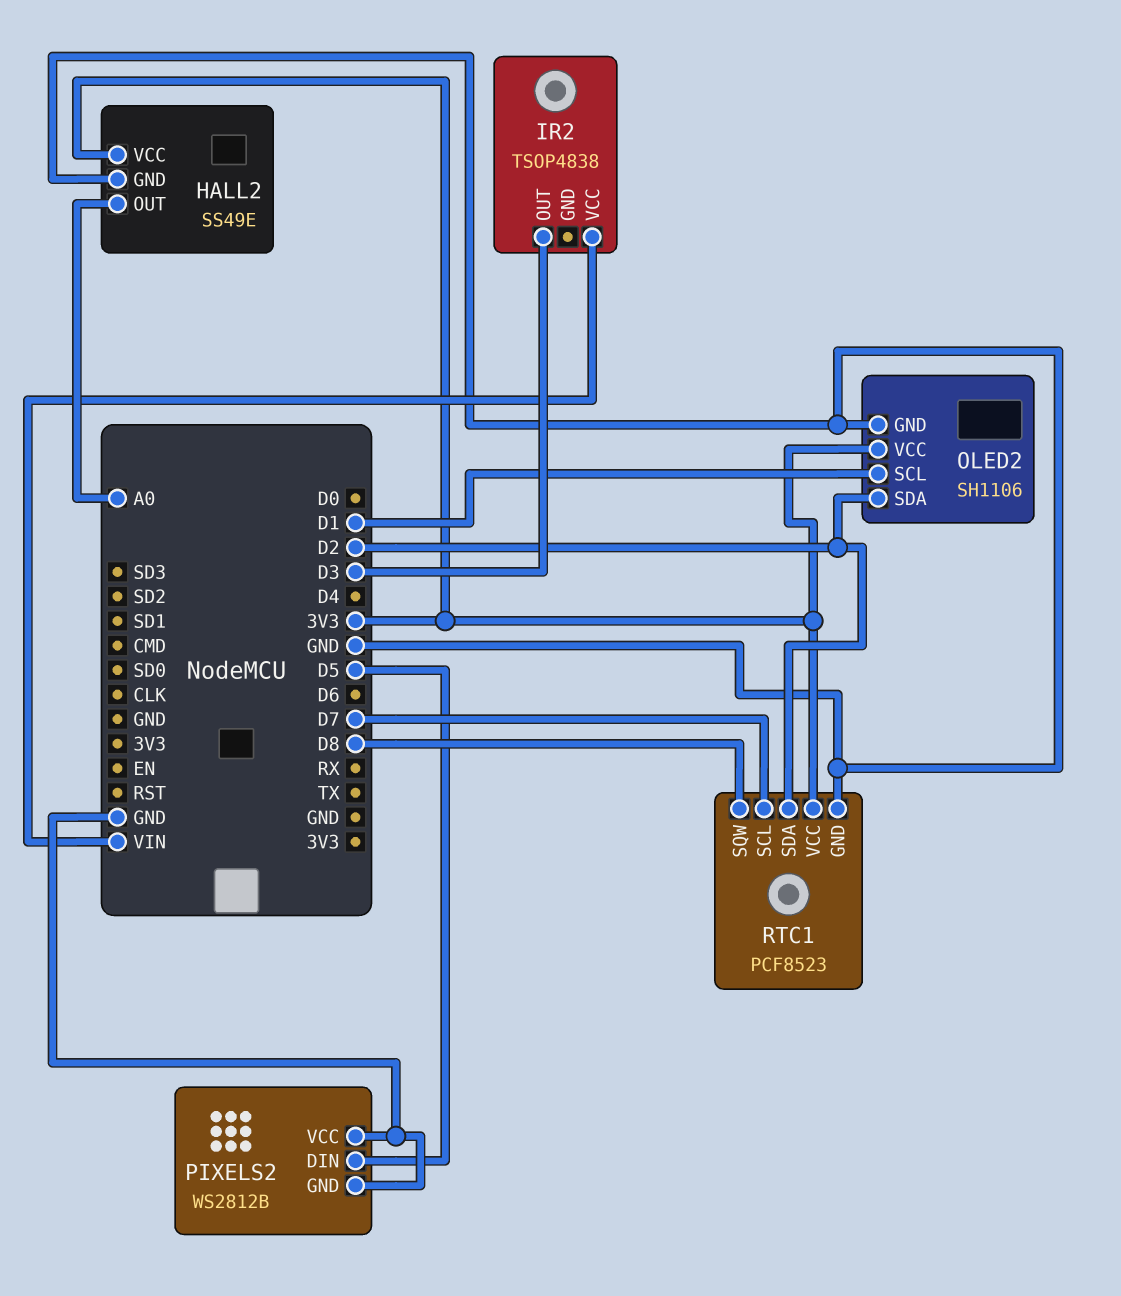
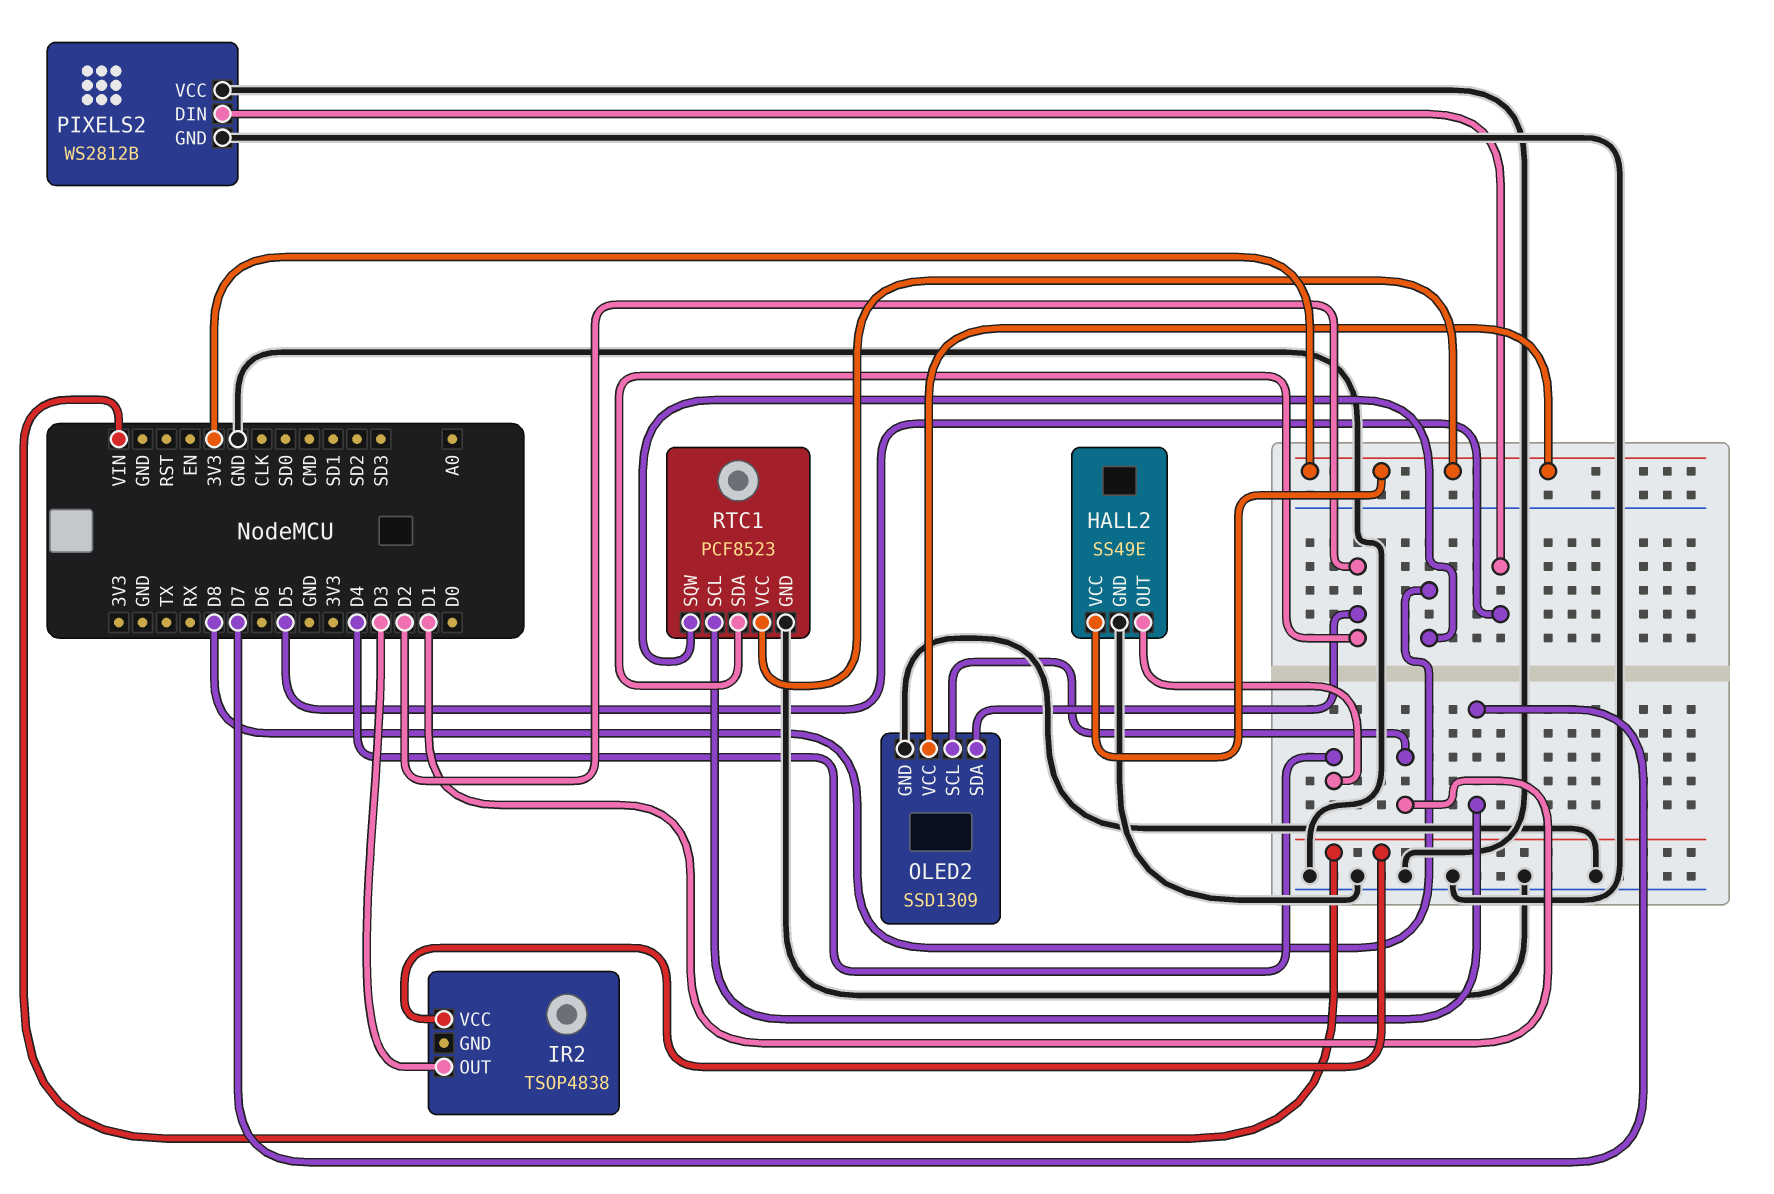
HALL2 pin OUT: A0 -> D4
OLED2: SH1106 -> SSD1309

